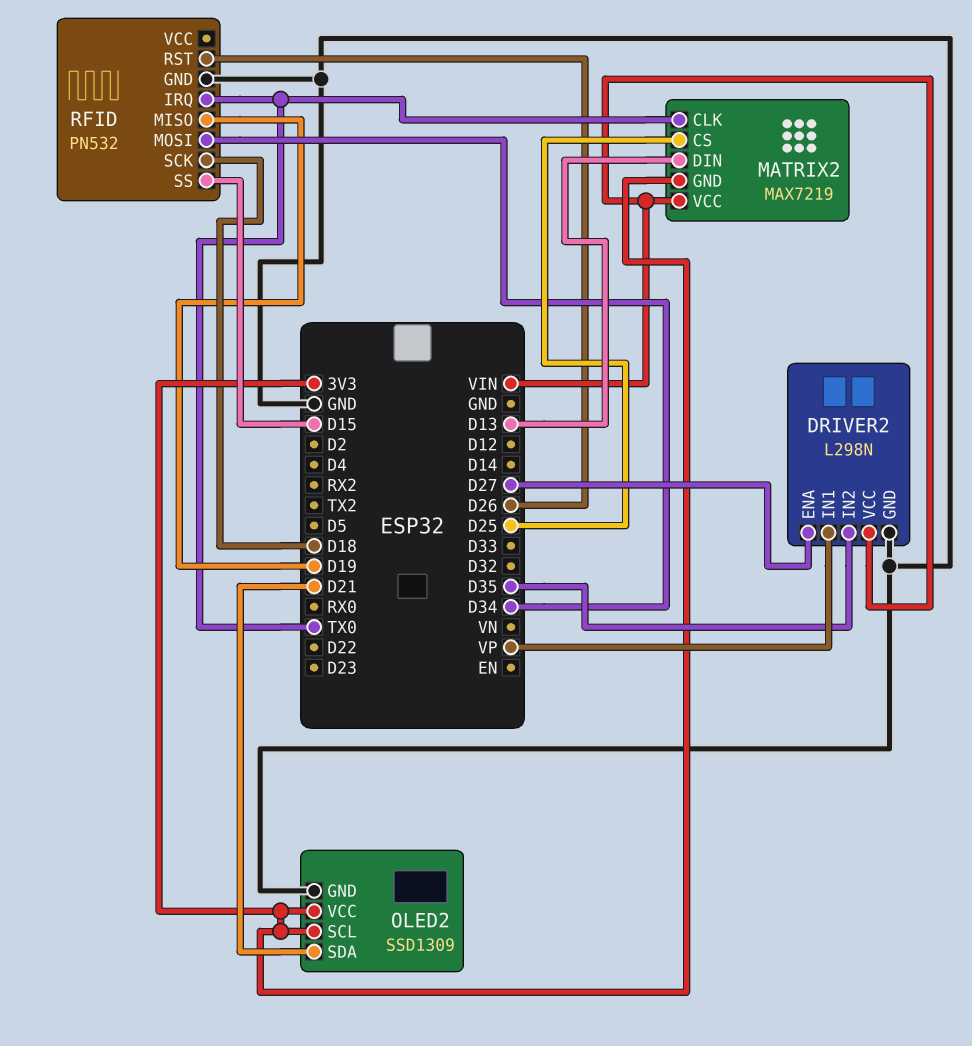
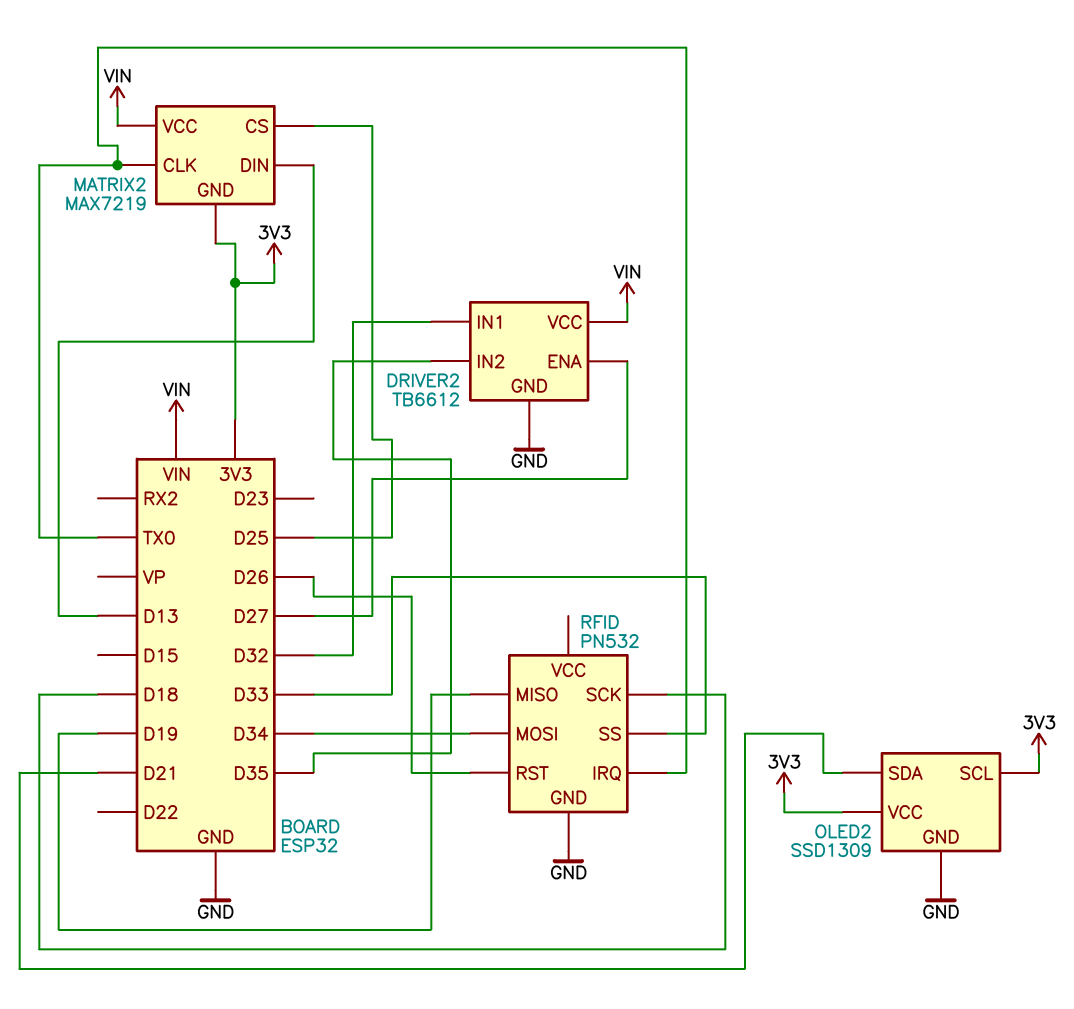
DRIVER2: L298N -> TB6612
DRIVER2 pin IN1: VP -> D32
RFID pin SS: D15 -> D33

